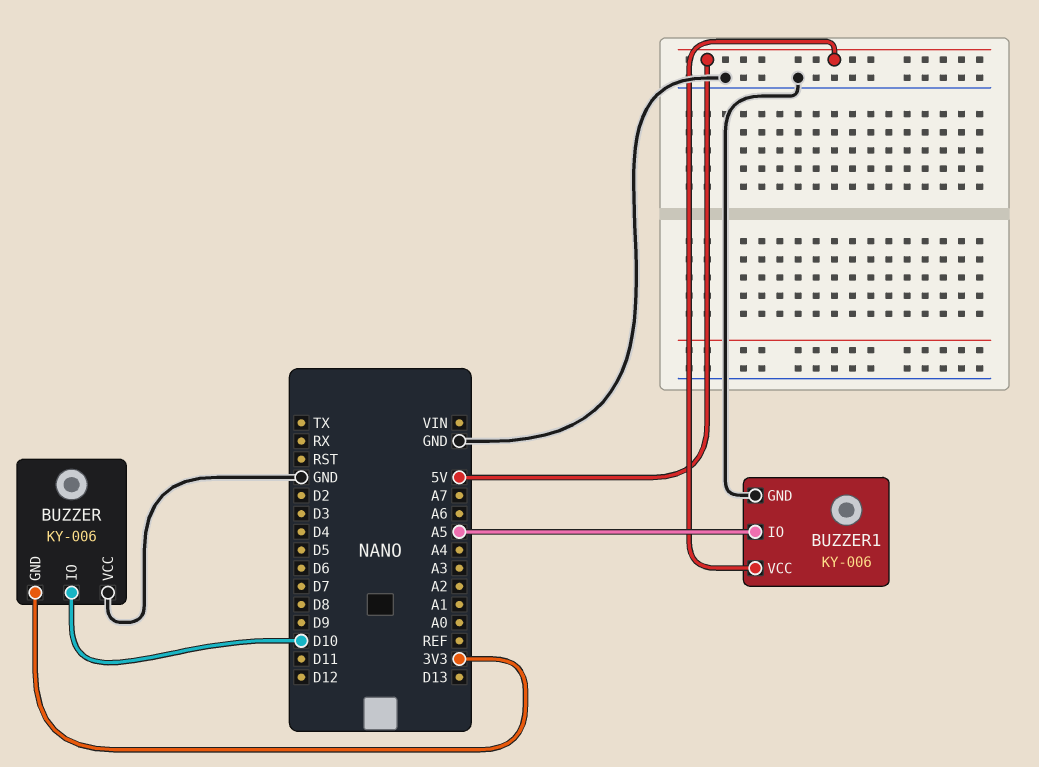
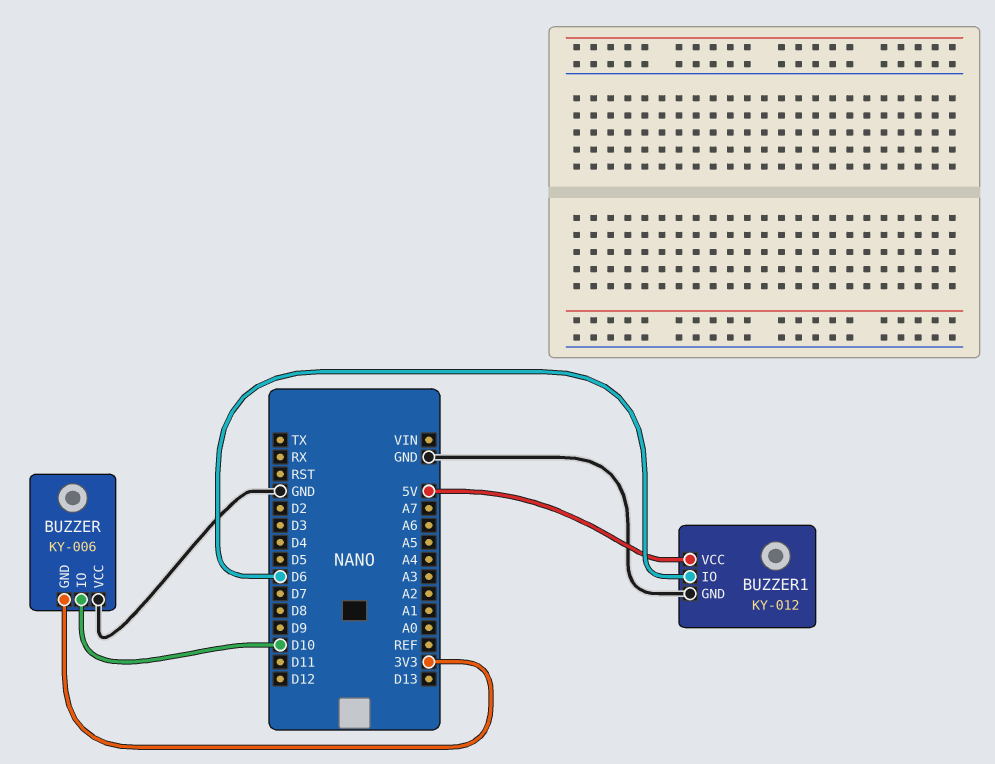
BUZZER1: KY-006 -> KY-012
BUZZER1 pin IO: A5 -> D6

